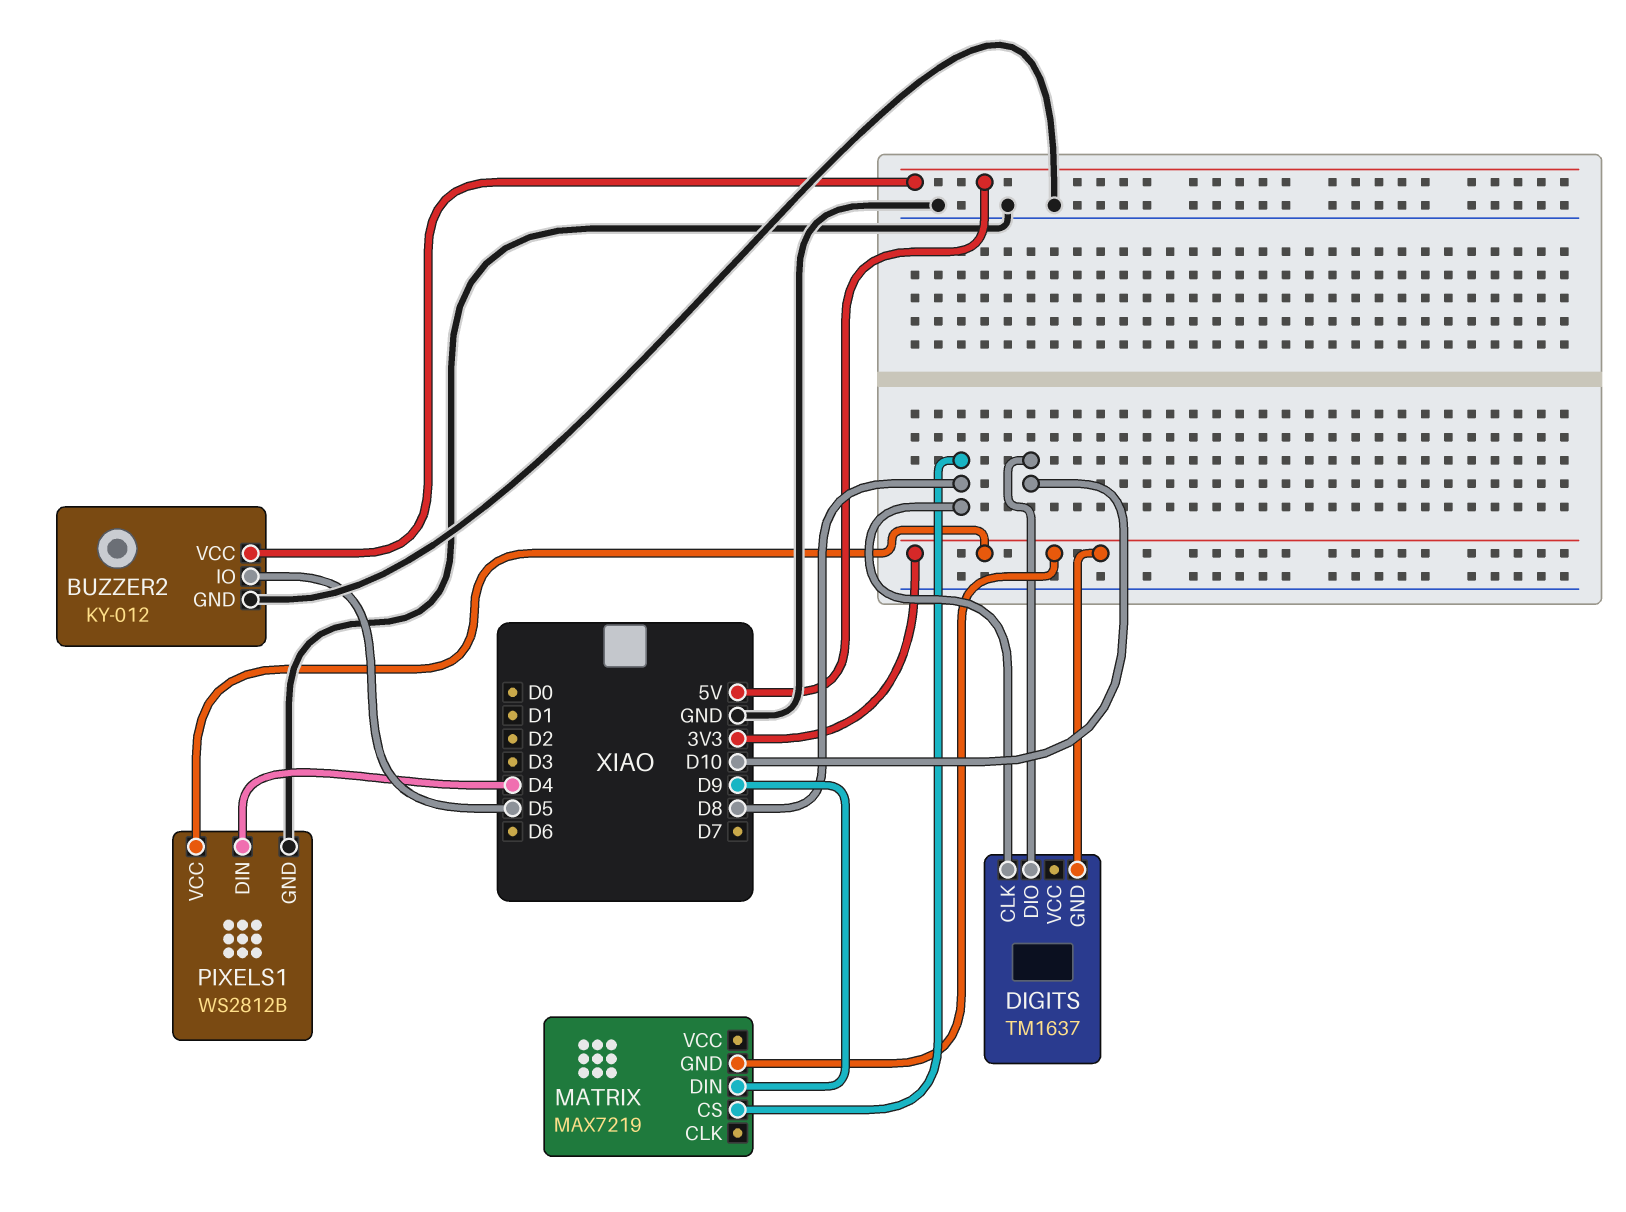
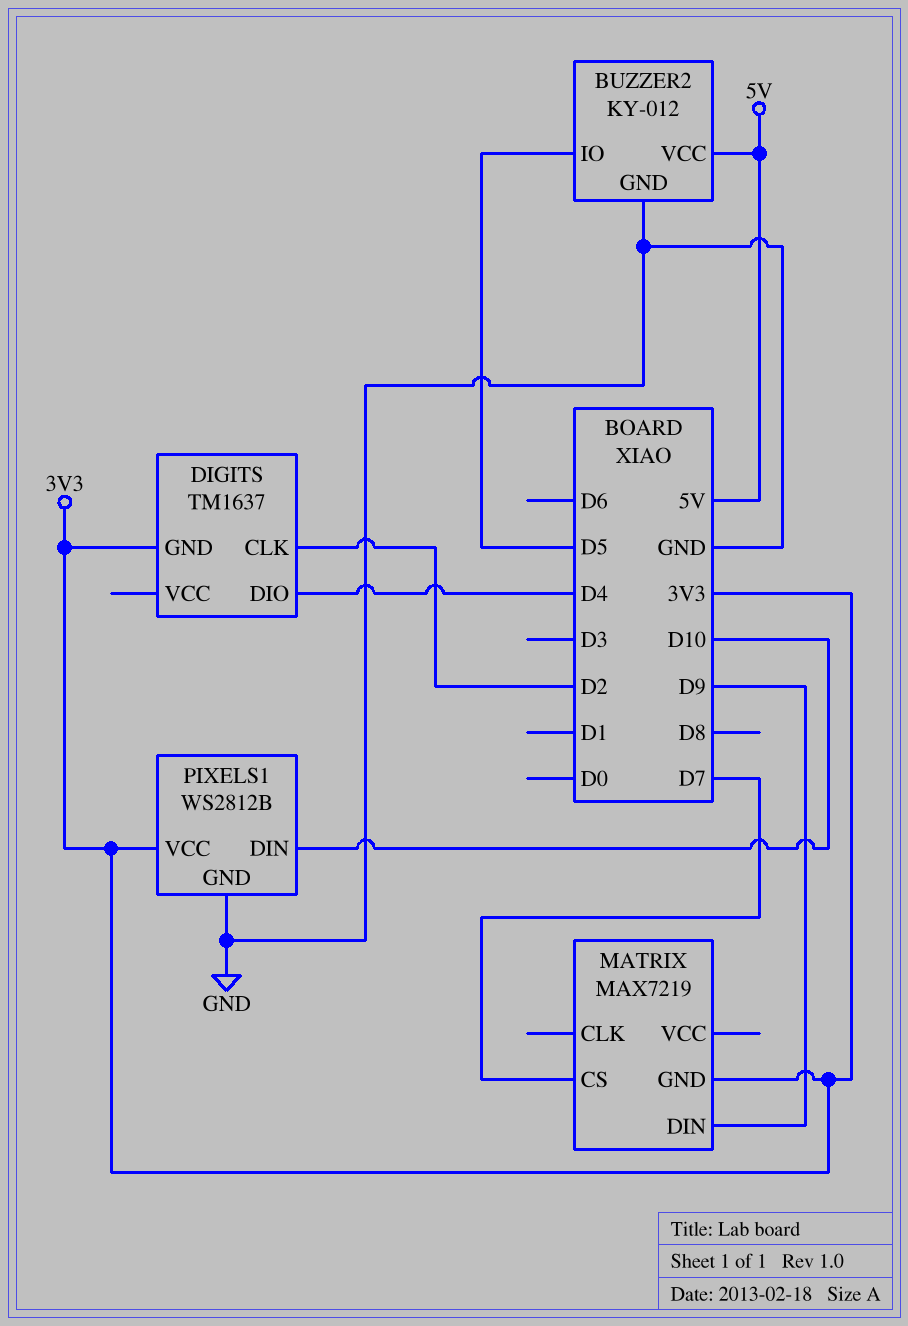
DIGITS pin CLK: D8 -> D2
DIGITS pin DIO: D10 -> D4
MATRIX pin CS: D8 -> D7
PIXELS1 pin DIN: D4 -> D10

